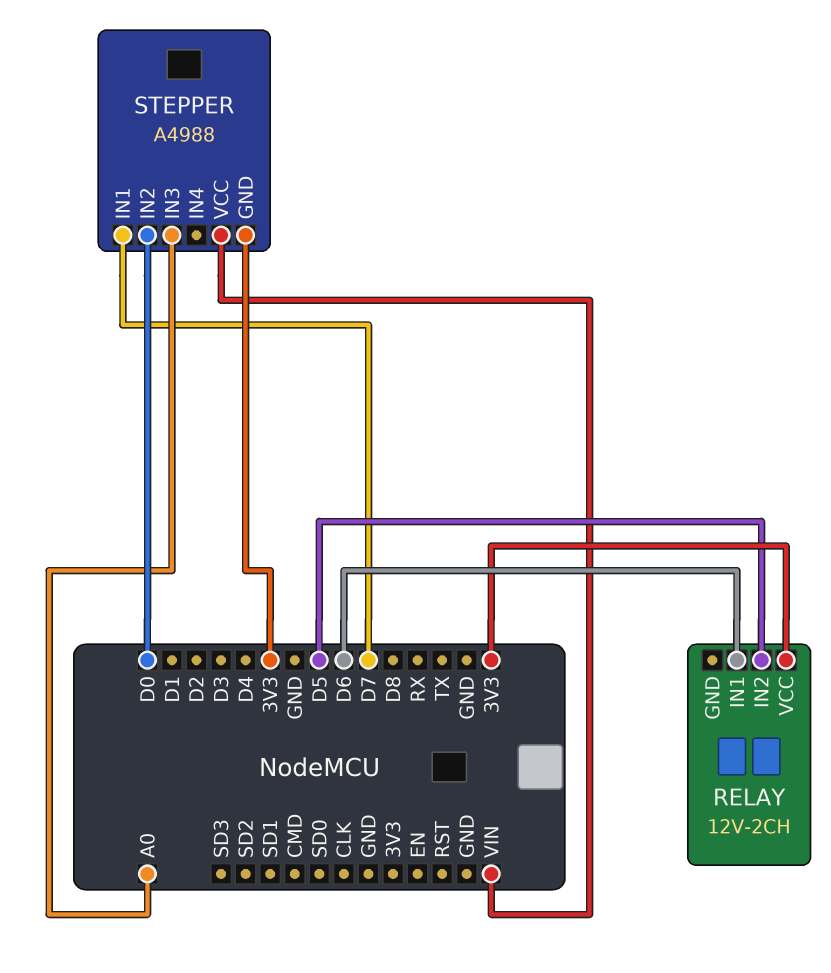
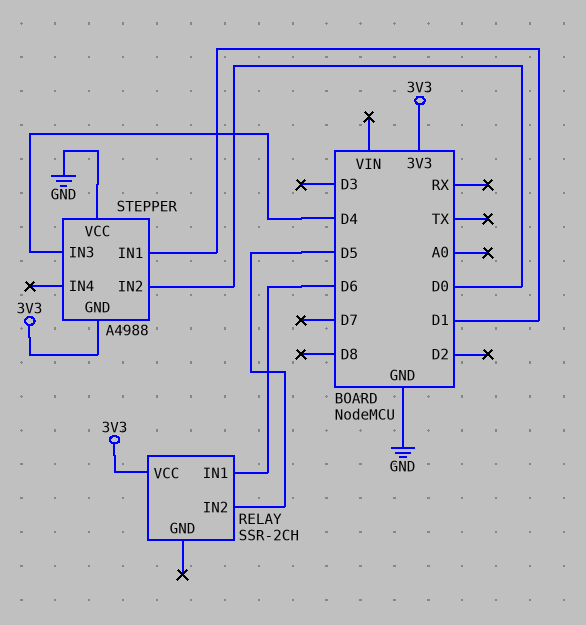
RELAY: 12V-2CH -> SSR-2CH
STEPPER pin IN1: D7 -> D1
STEPPER pin IN3: A0 -> D4
STEPPER pin VCC: VIN -> GND

